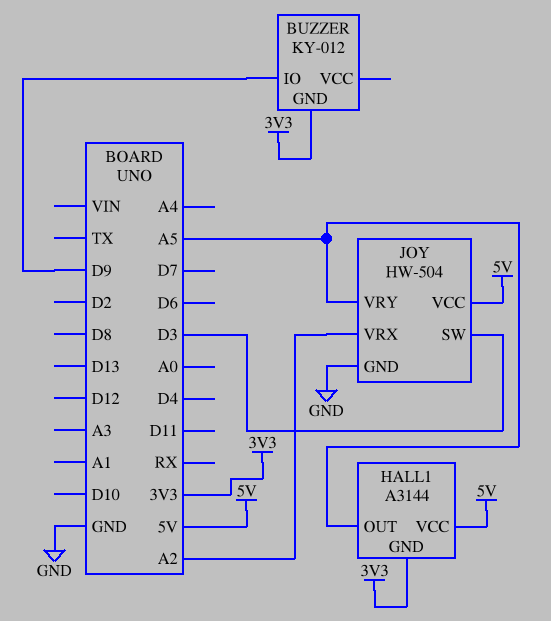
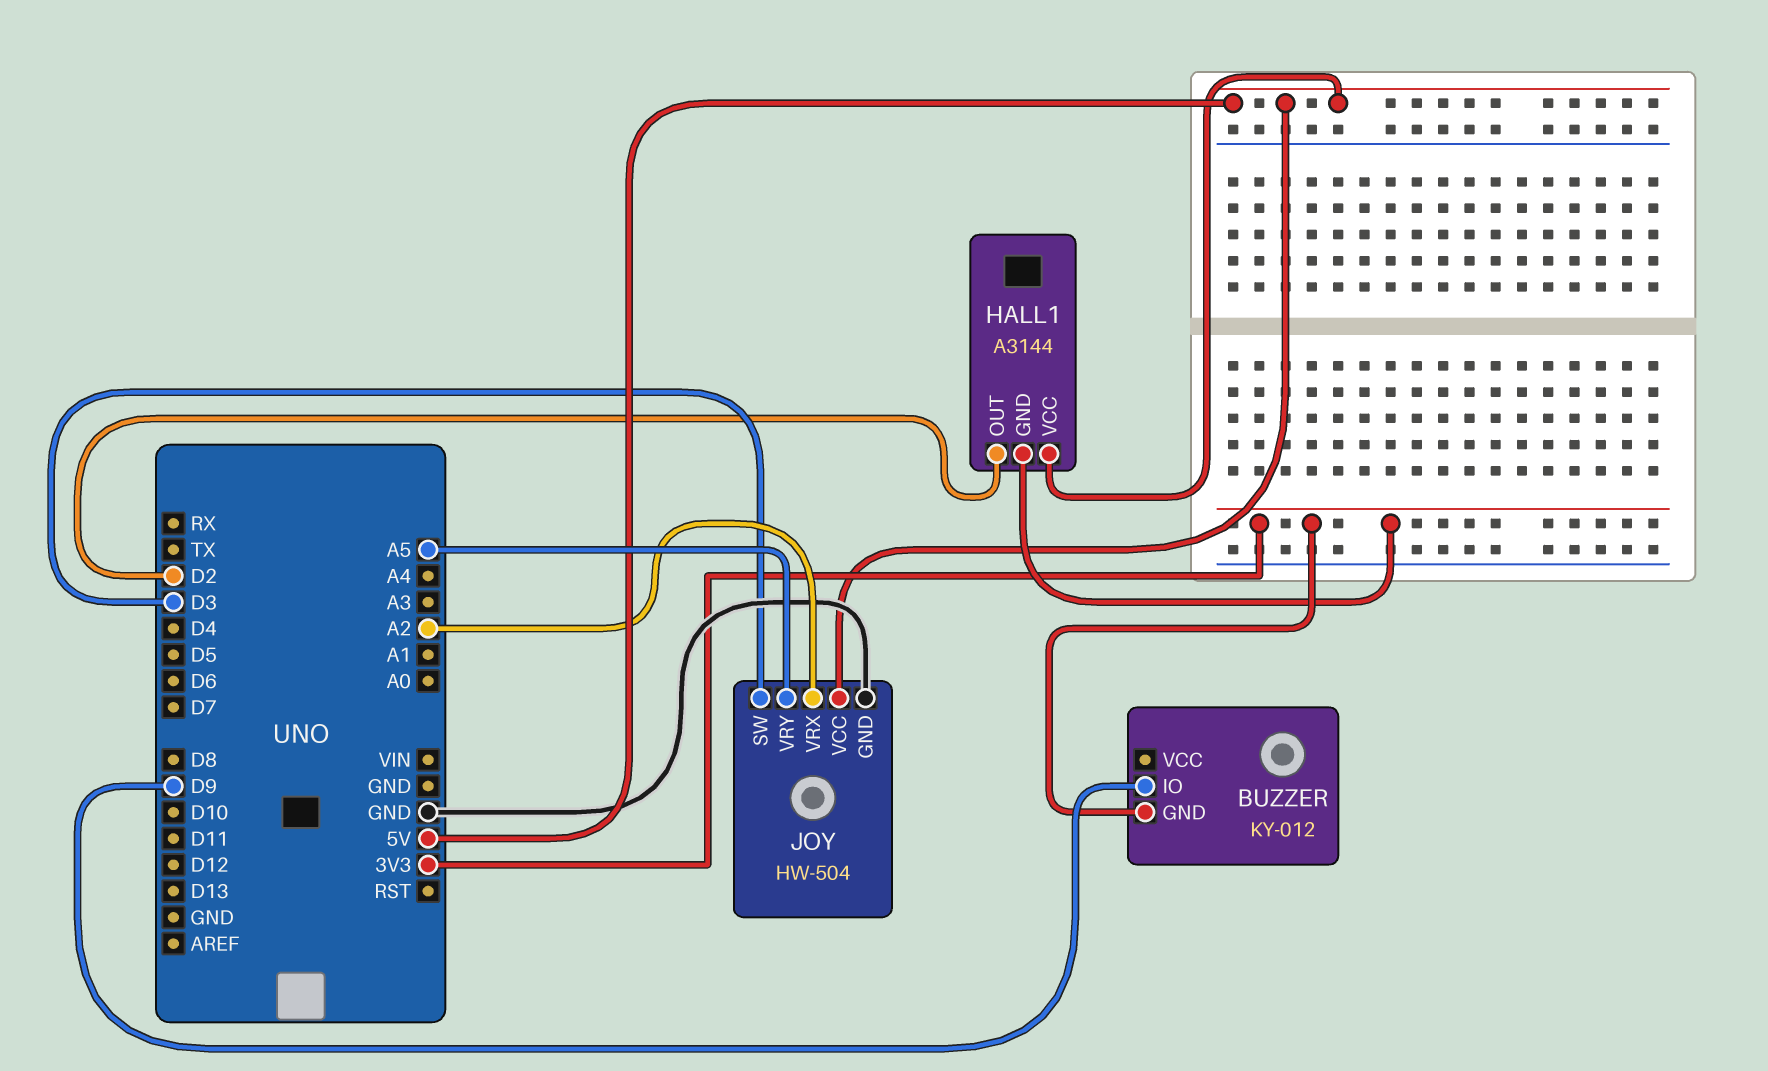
HALL1 pin OUT: A5 -> D2

